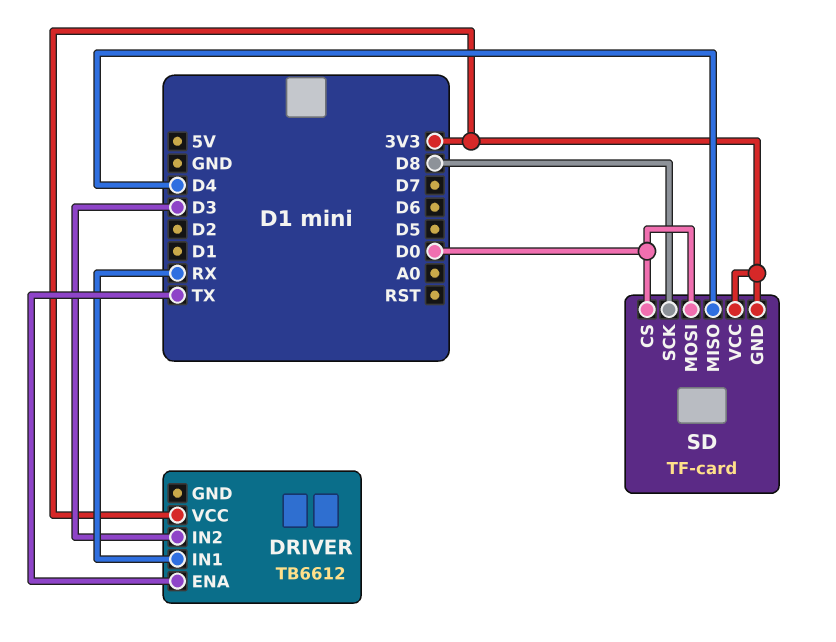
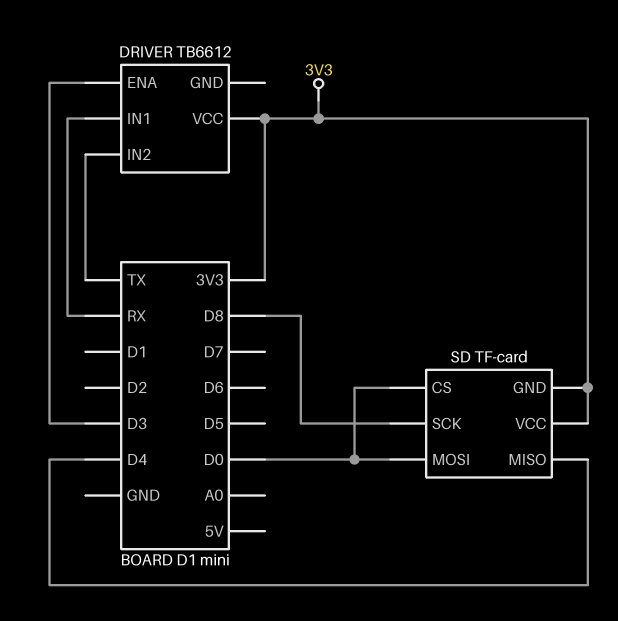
DRIVER pin ENA: TX -> D3
DRIVER pin IN2: D3 -> TX

